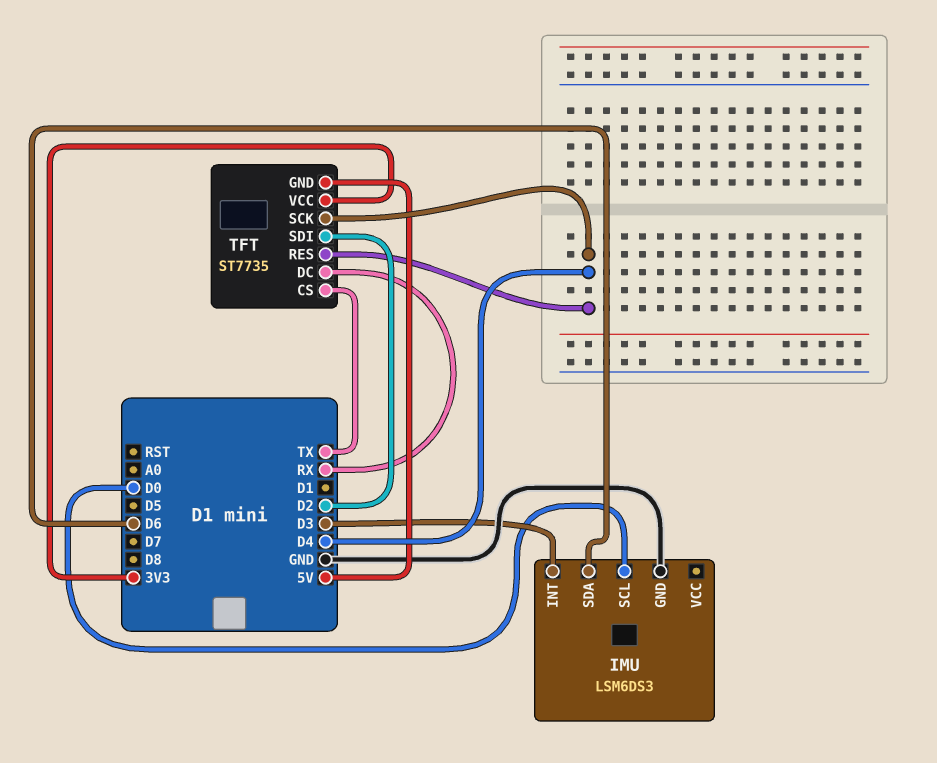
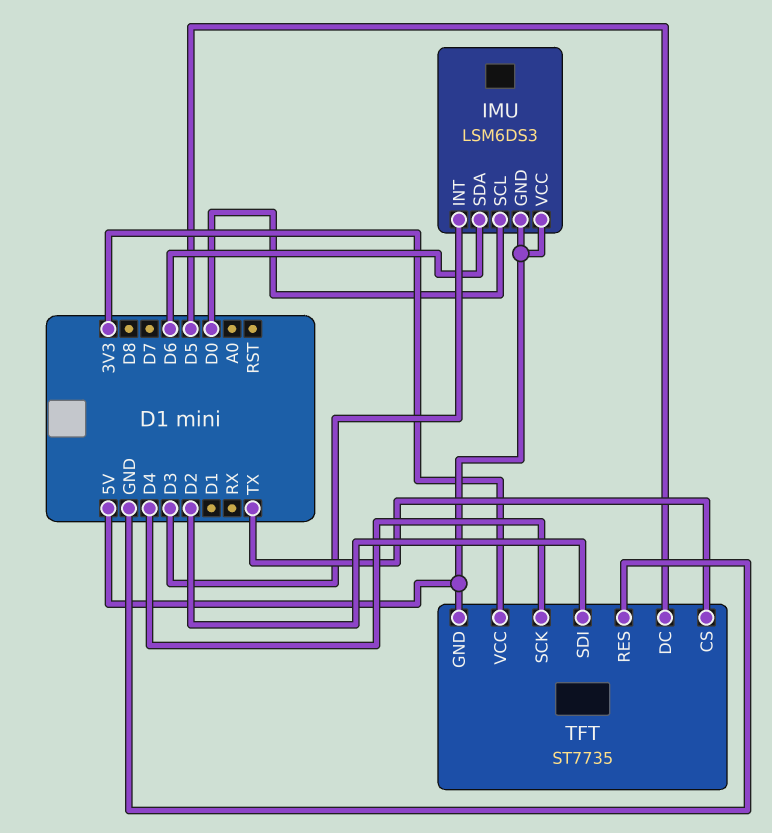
IMU pin GND: GND -> 5V
IMU pin VCC: none -> 5V
TFT pin DC: RX -> D5
TFT pin RES: D4 -> GND

